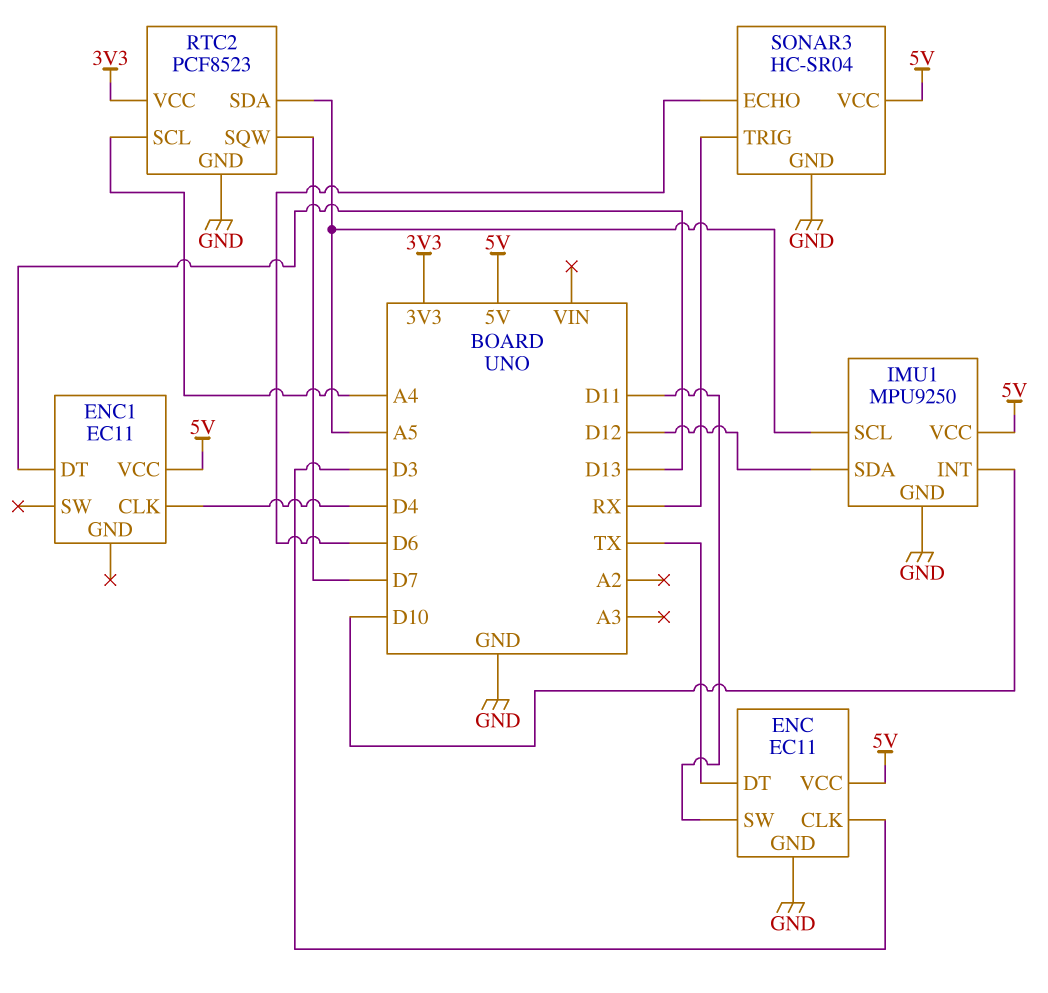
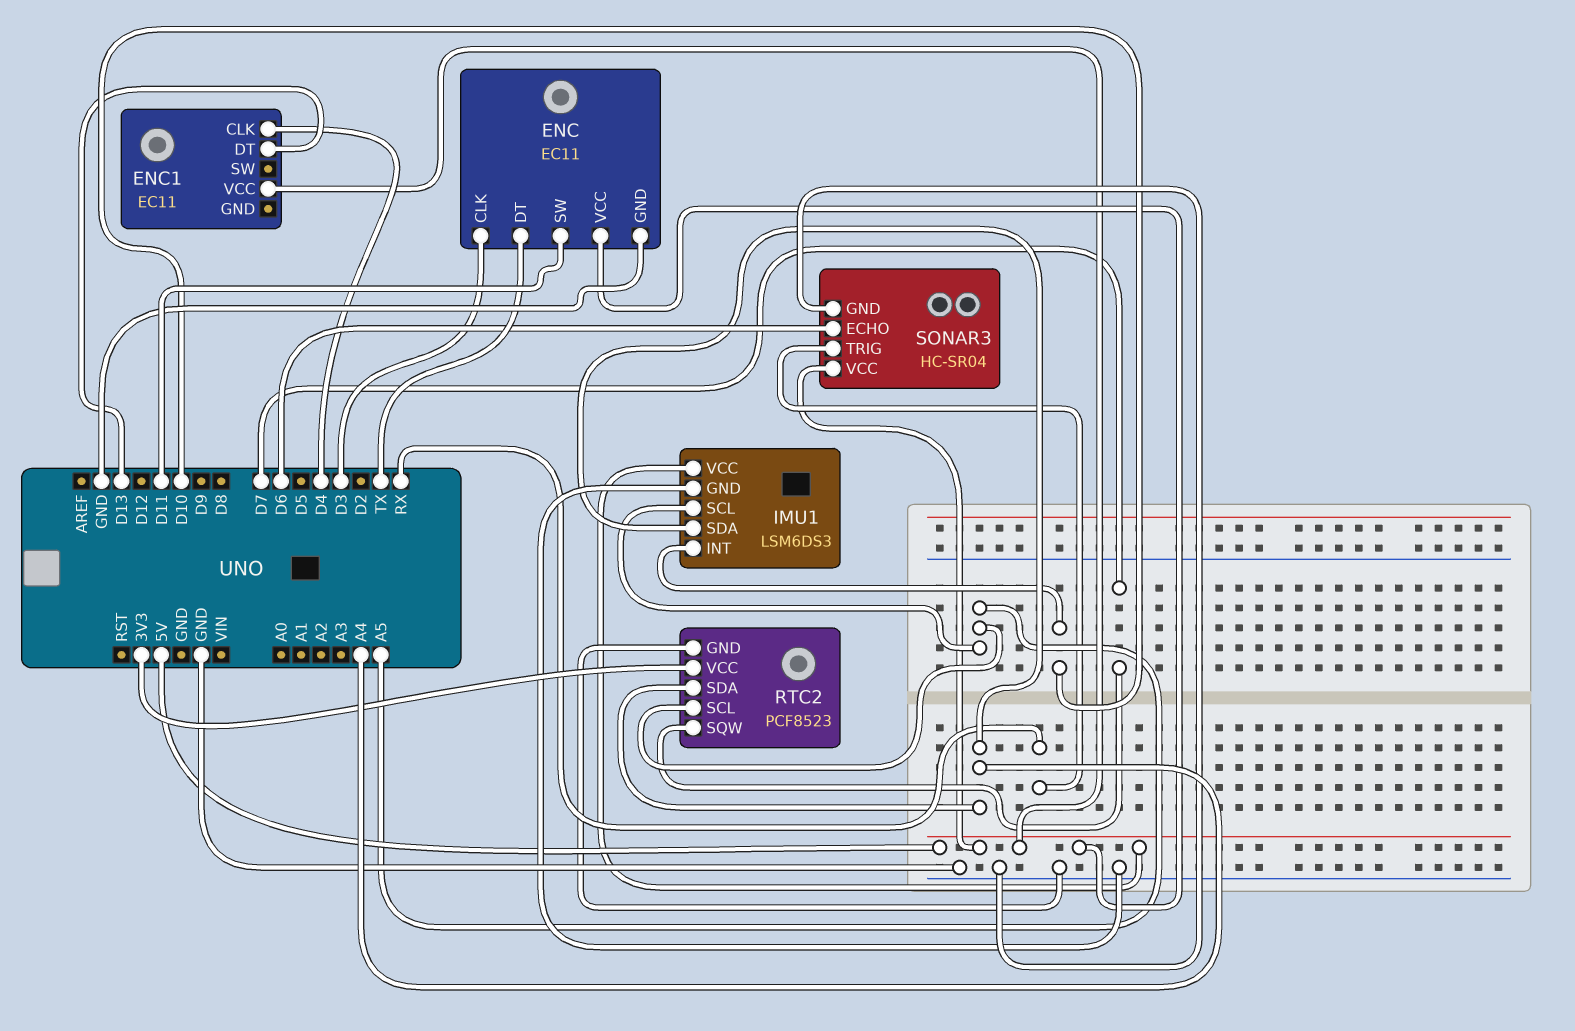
IMU1: MPU9250 -> LSM6DS3
IMU1 pin SDA: D12 -> A4
RTC2 pin SCL: A4 -> A5
RTC2 pin SDA: A5 -> A4

